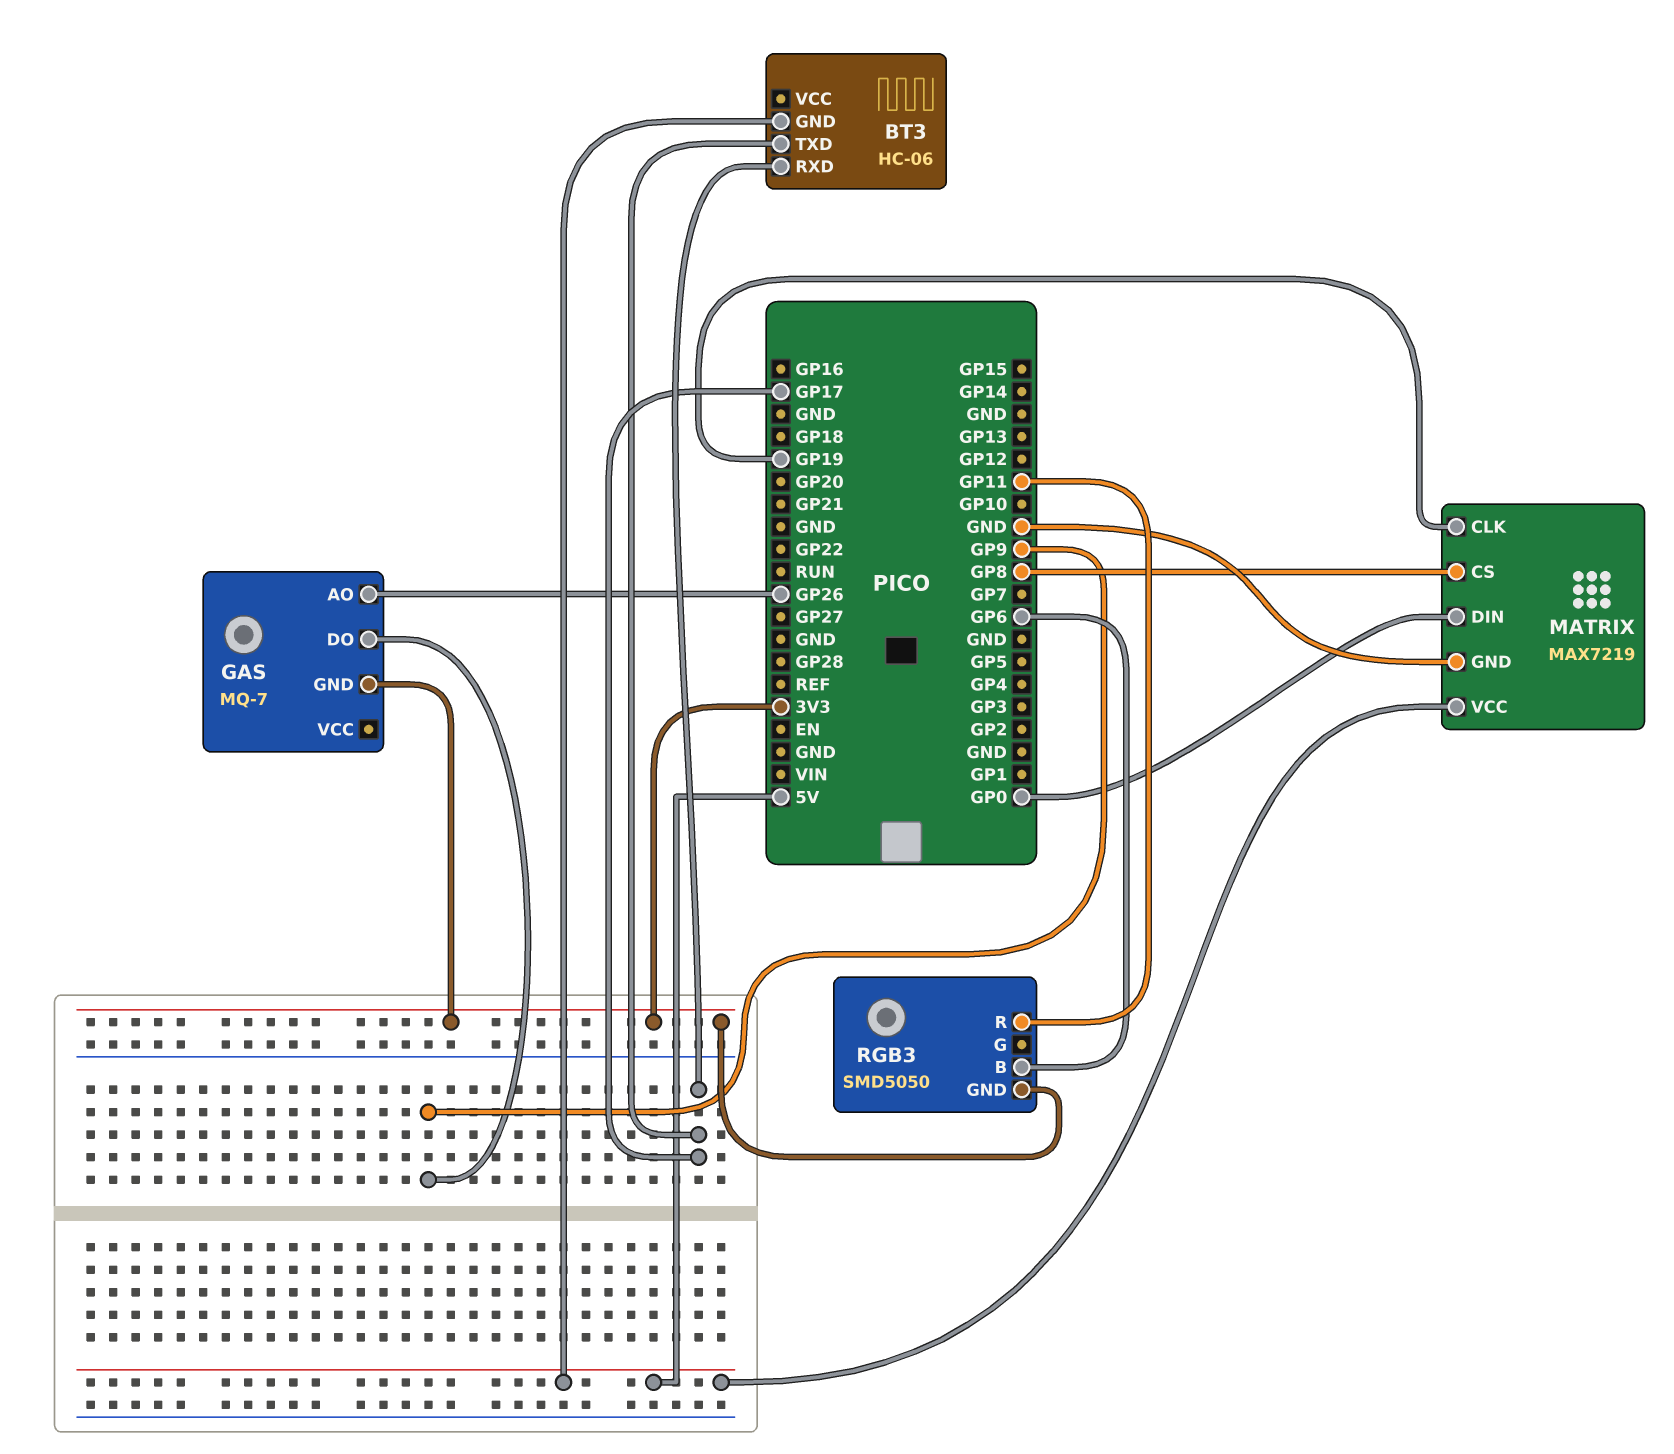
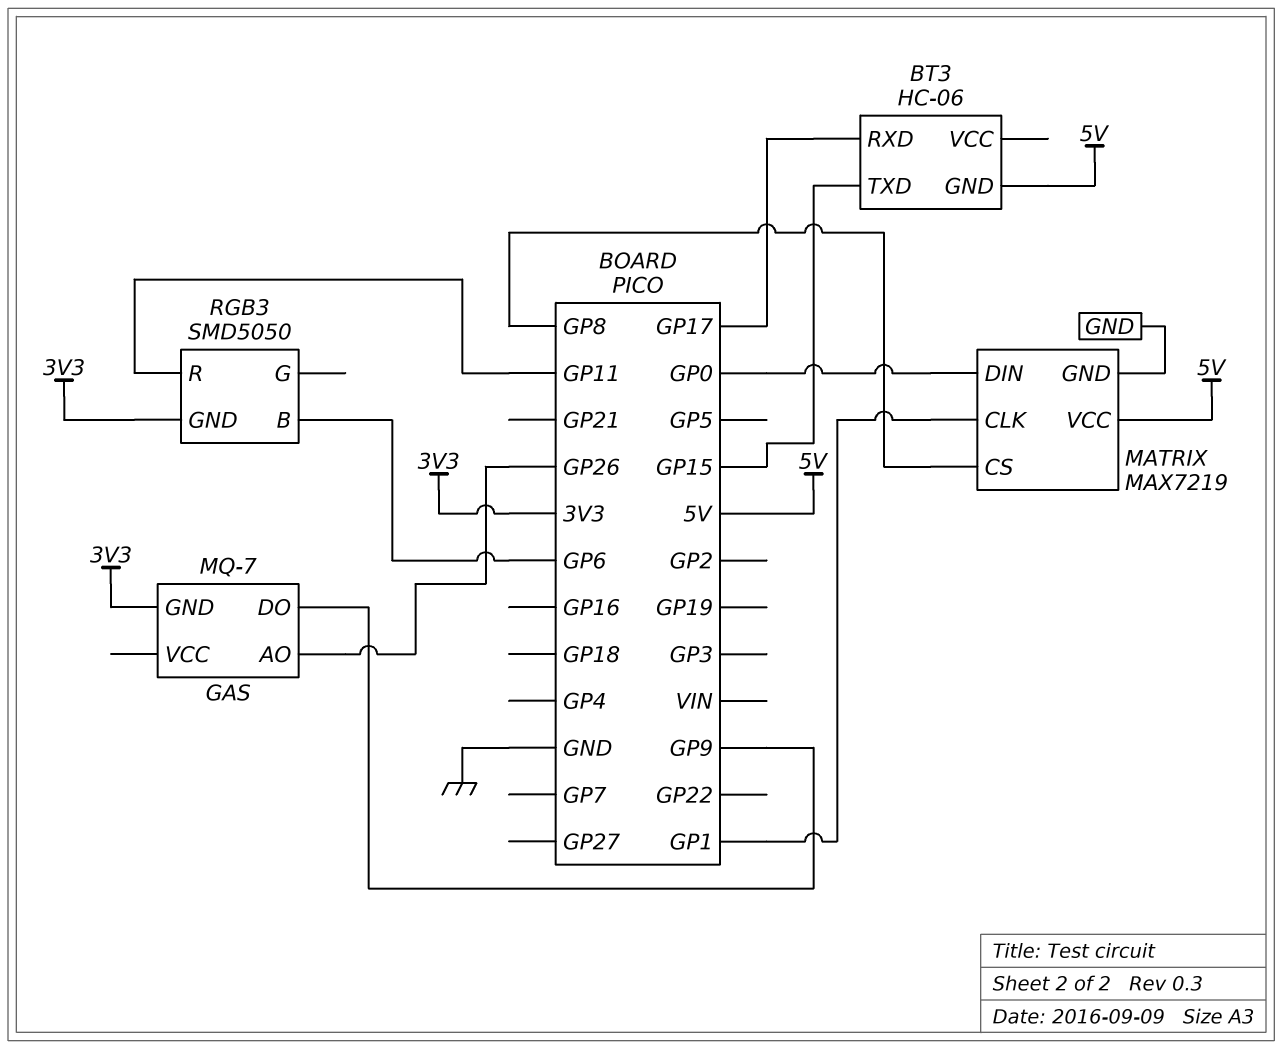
BT3 pin TXD: GP17 -> GP15
MATRIX pin CLK: GP19 -> GP1

